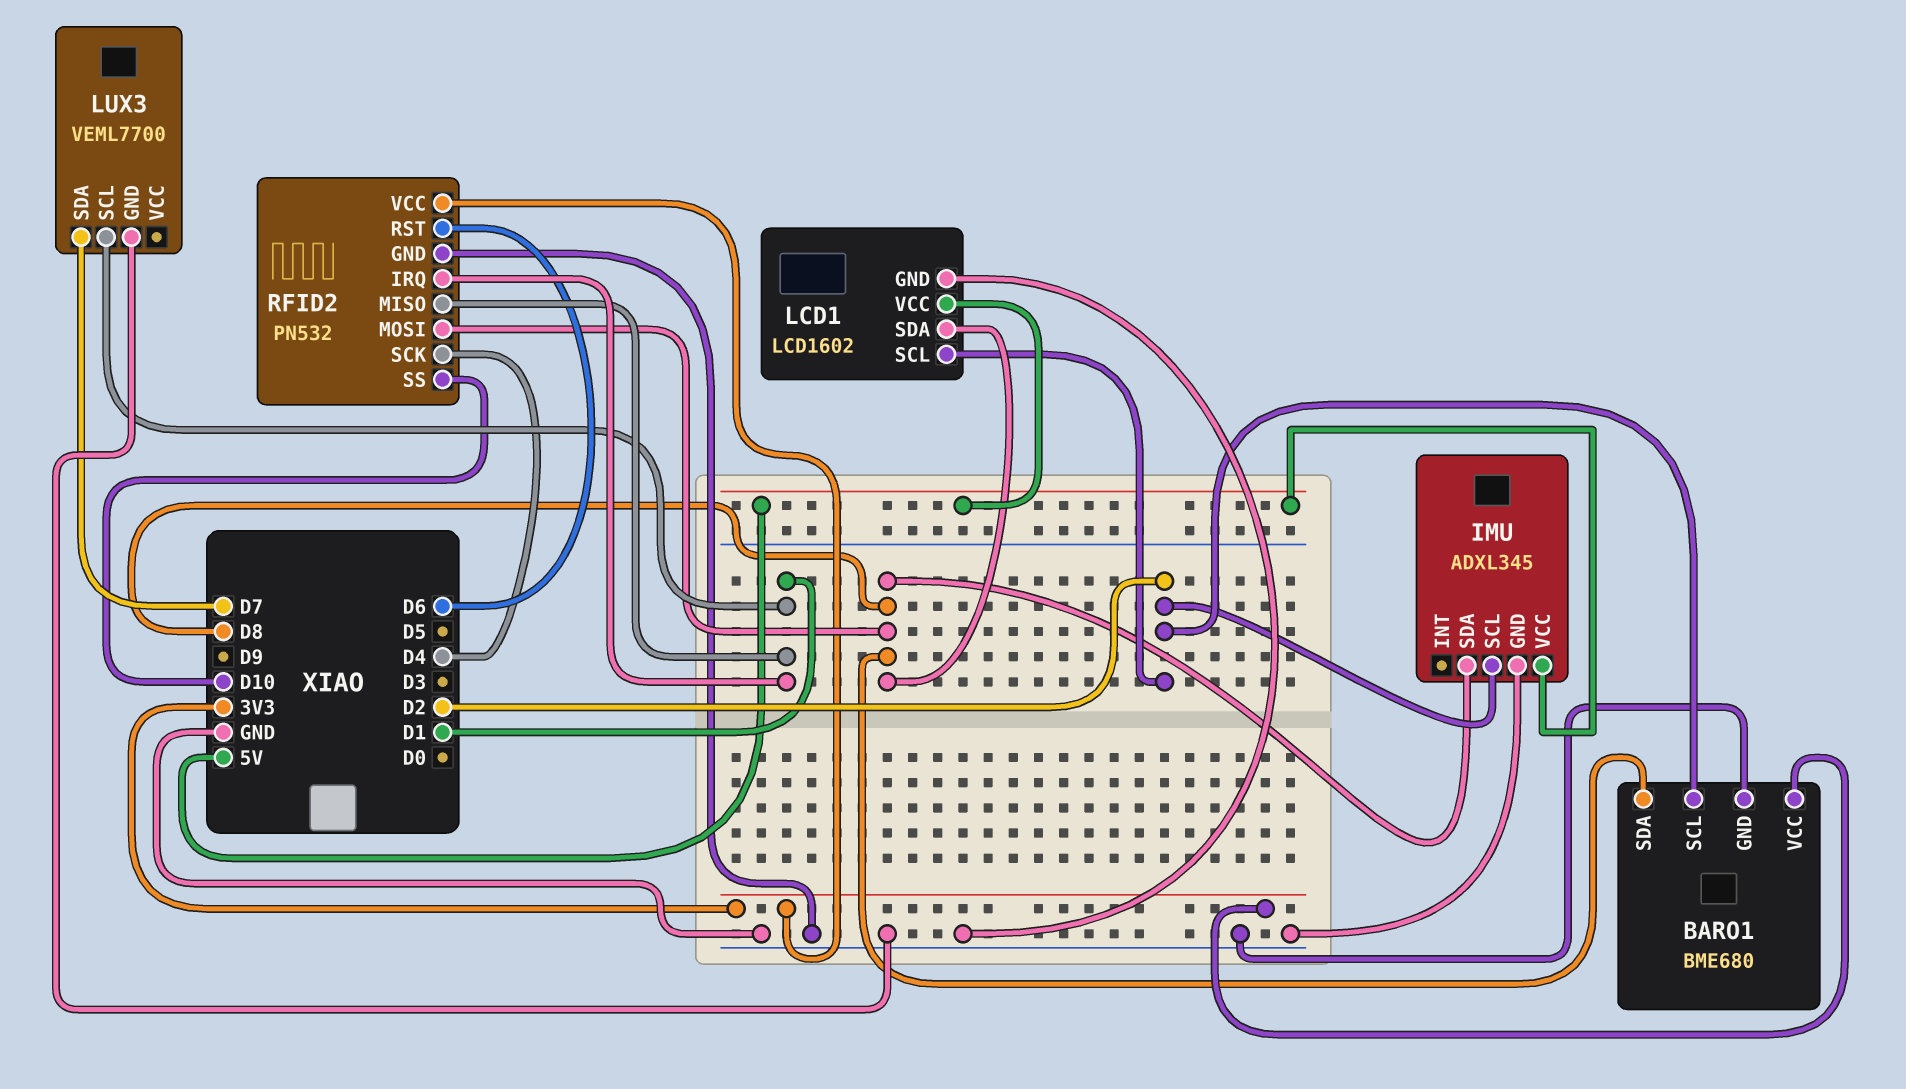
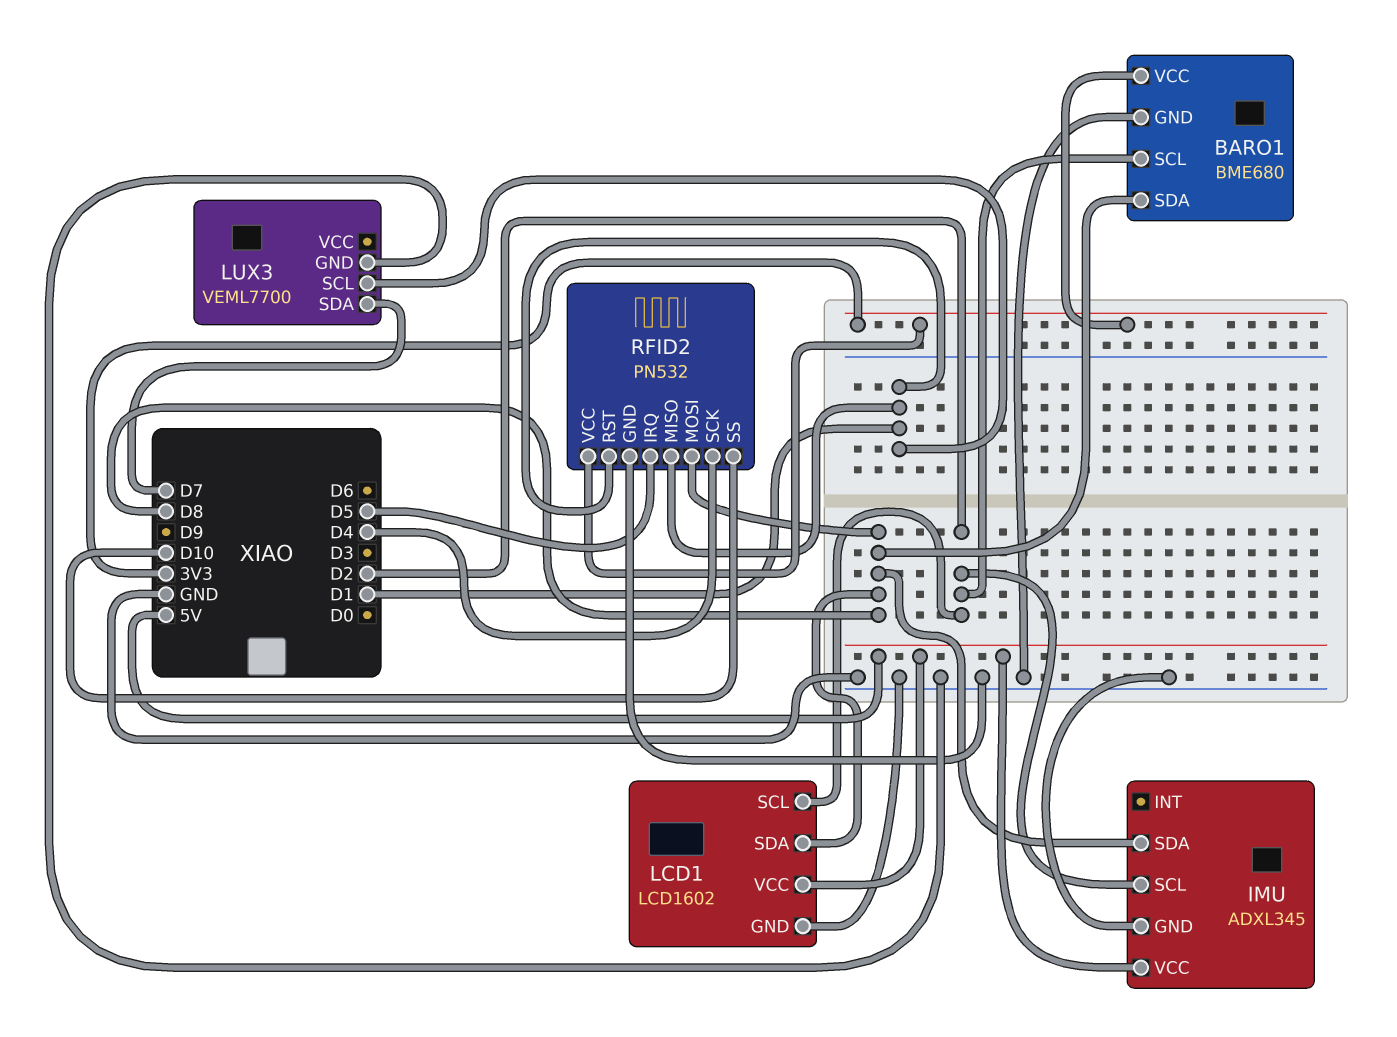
RFID2 pin IRQ: D1 -> D5
RFID2 pin RST: D6 -> D1

